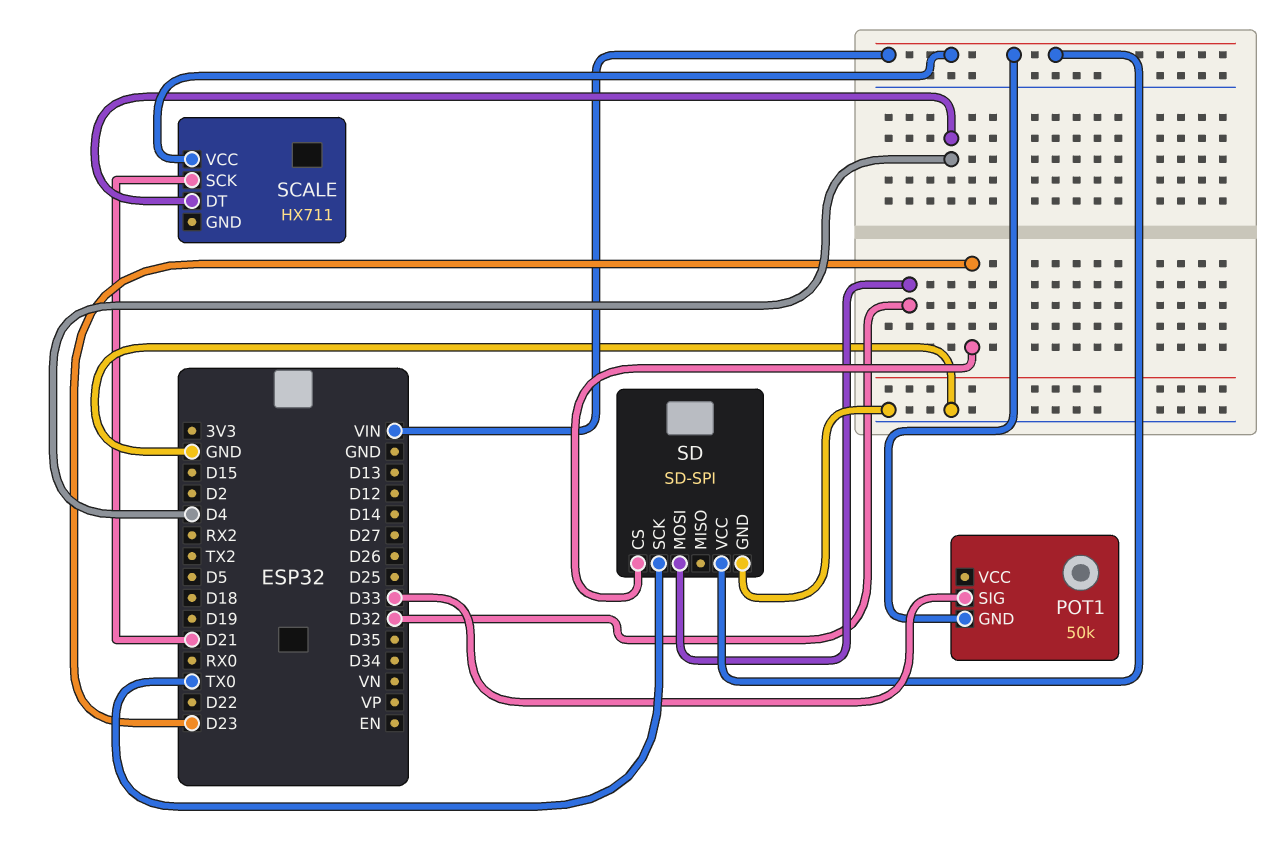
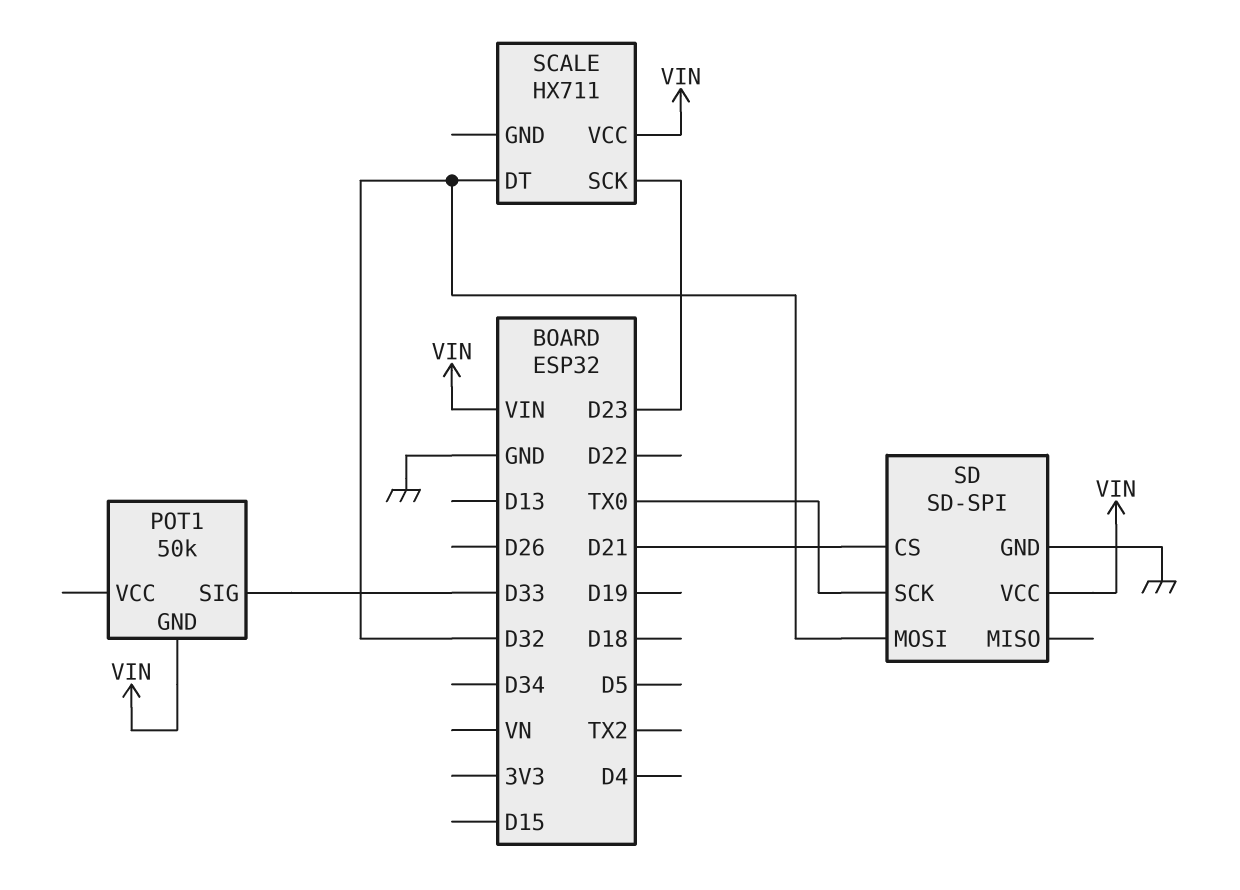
SCALE pin DT: D4 -> D32
SCALE pin SCK: D21 -> D23
SD pin CS: D23 -> D21

